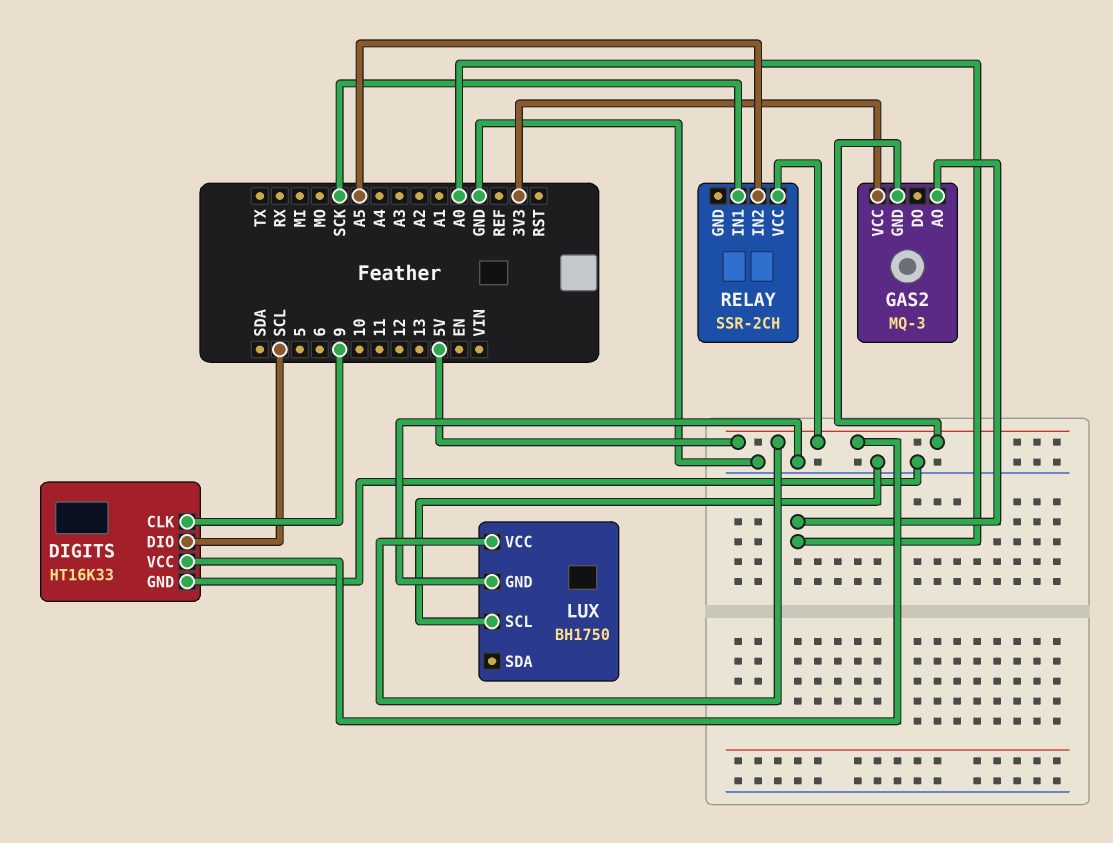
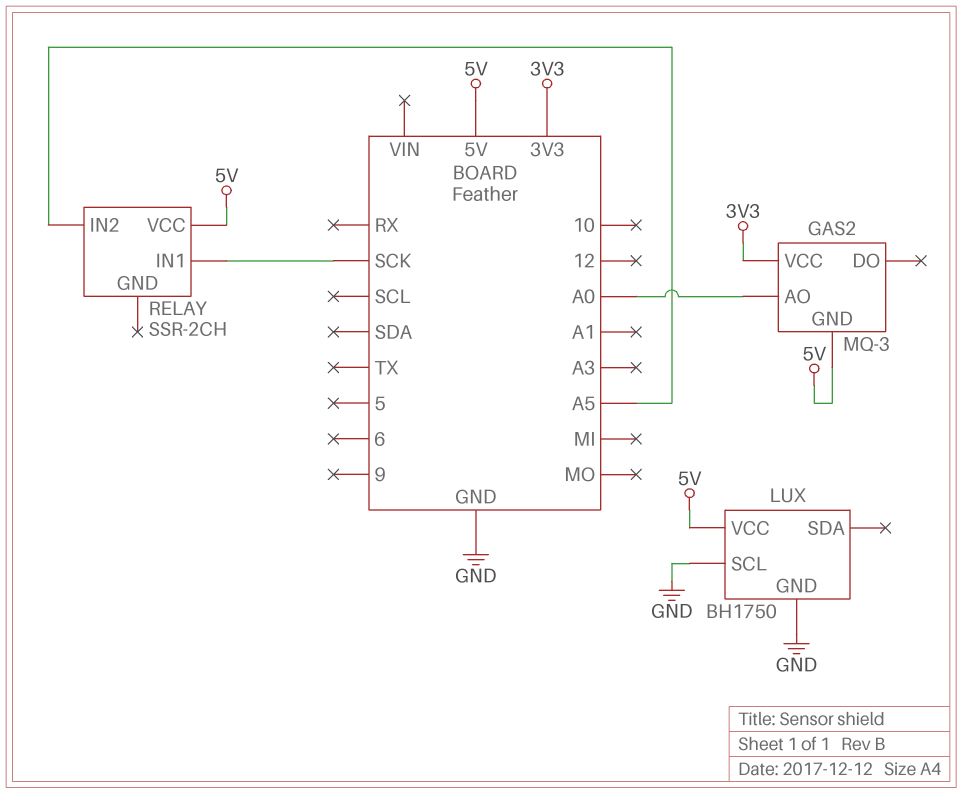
DIGITS: HT16K33 -> none
DIGITS pin CLK: 9 -> none
DIGITS pin DIO: SCL -> none
DIGITS pin GND: GND -> none
DIGITS pin VCC: 5V -> none

